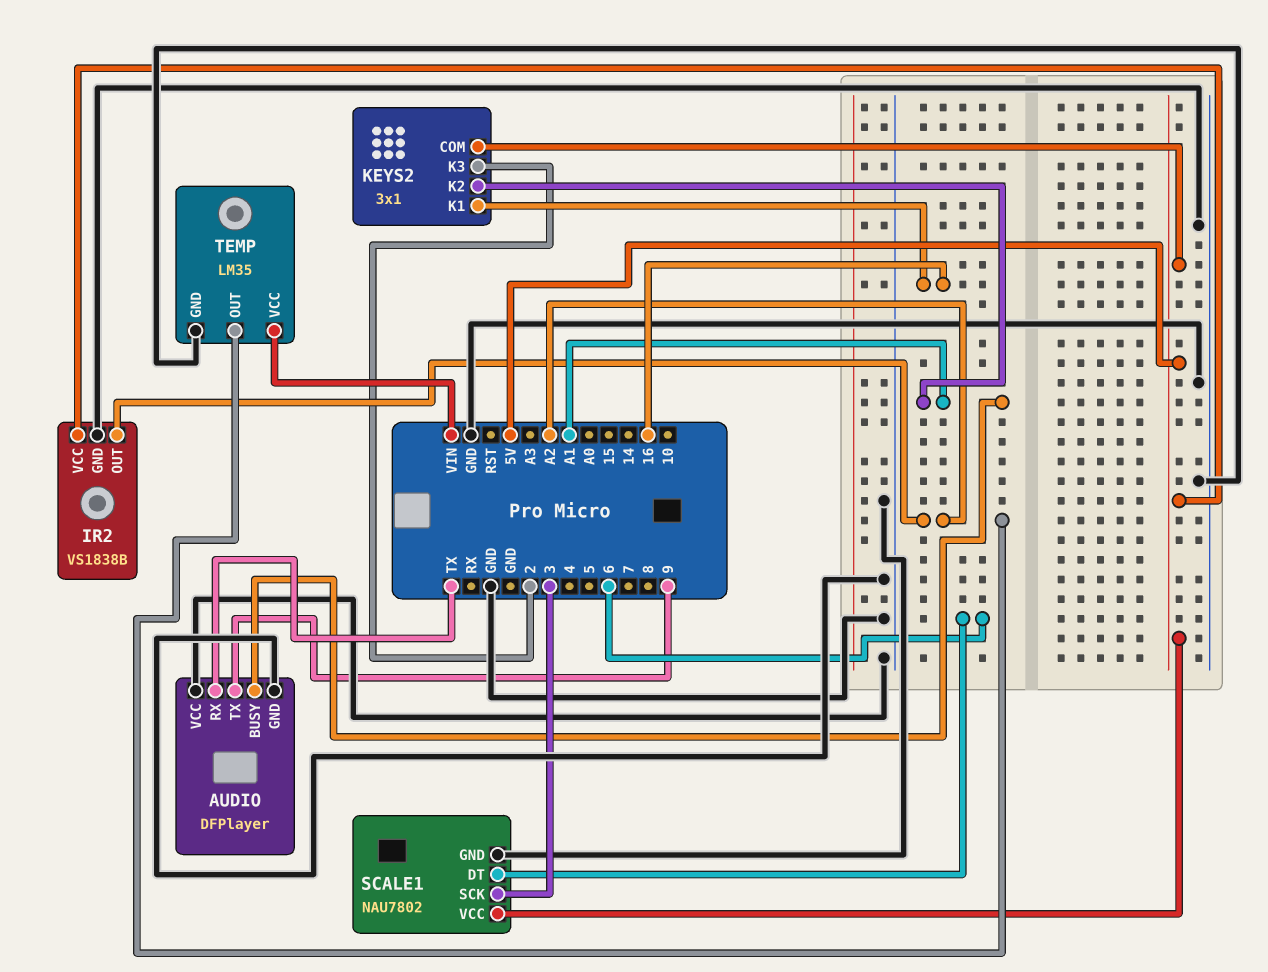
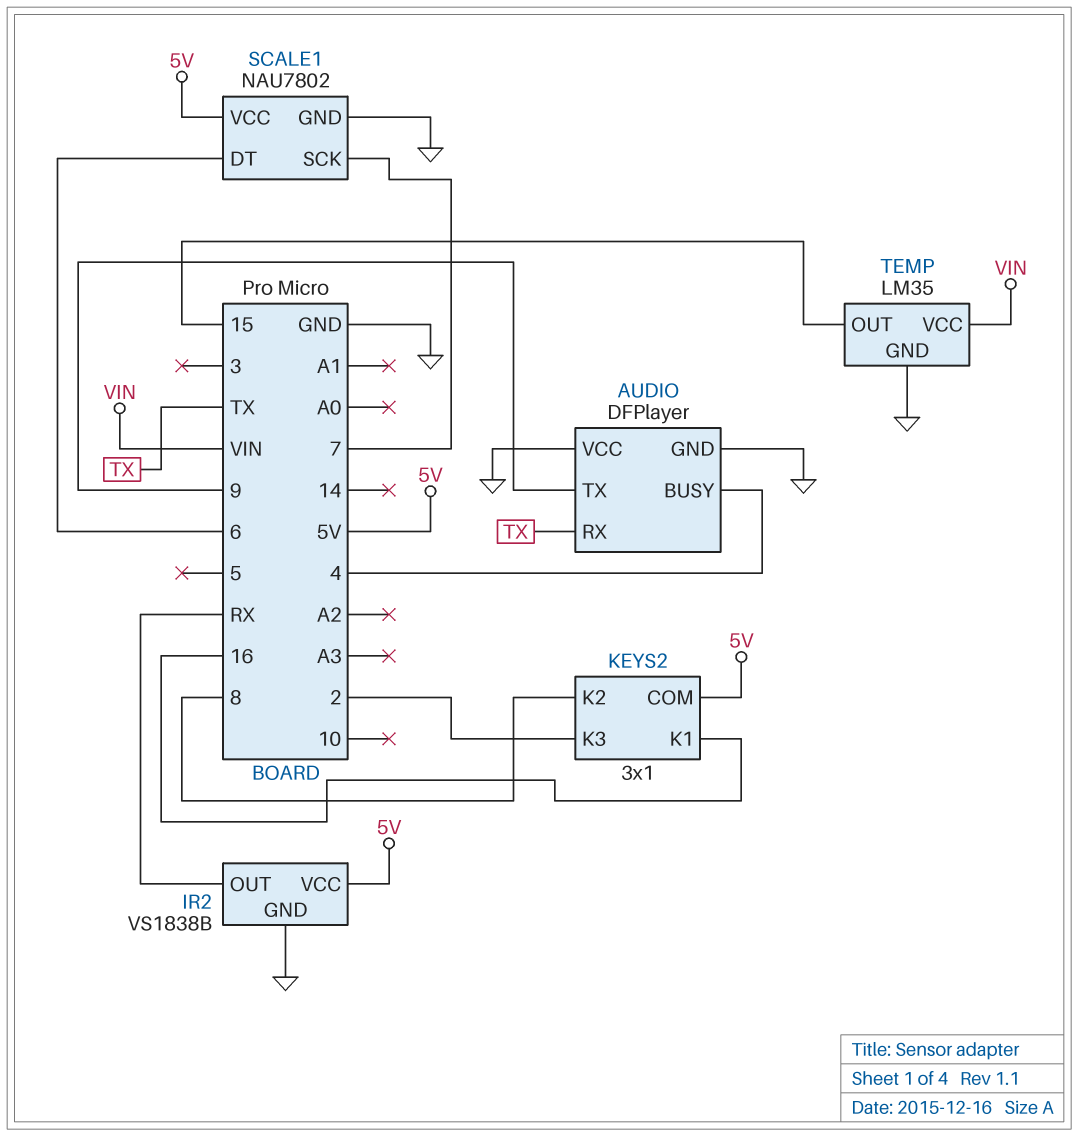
AUDIO pin BUSY: A1 -> 4
IR2 pin OUT: A2 -> RX
KEYS2 pin K2: A1 -> 8
SCALE1 pin SCK: 3 -> 7
TEMP pin OUT: A2 -> 15

